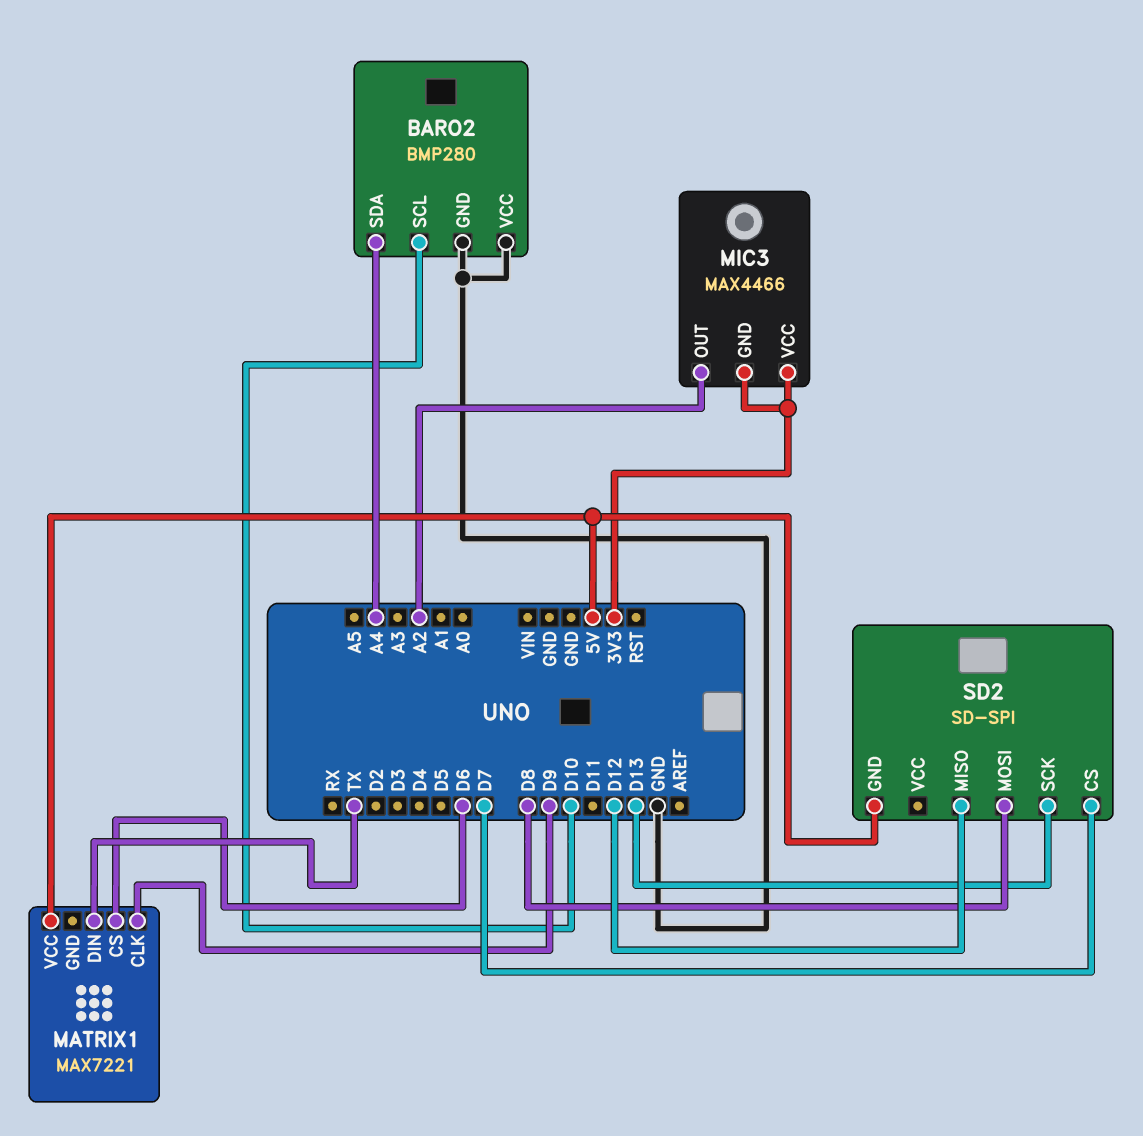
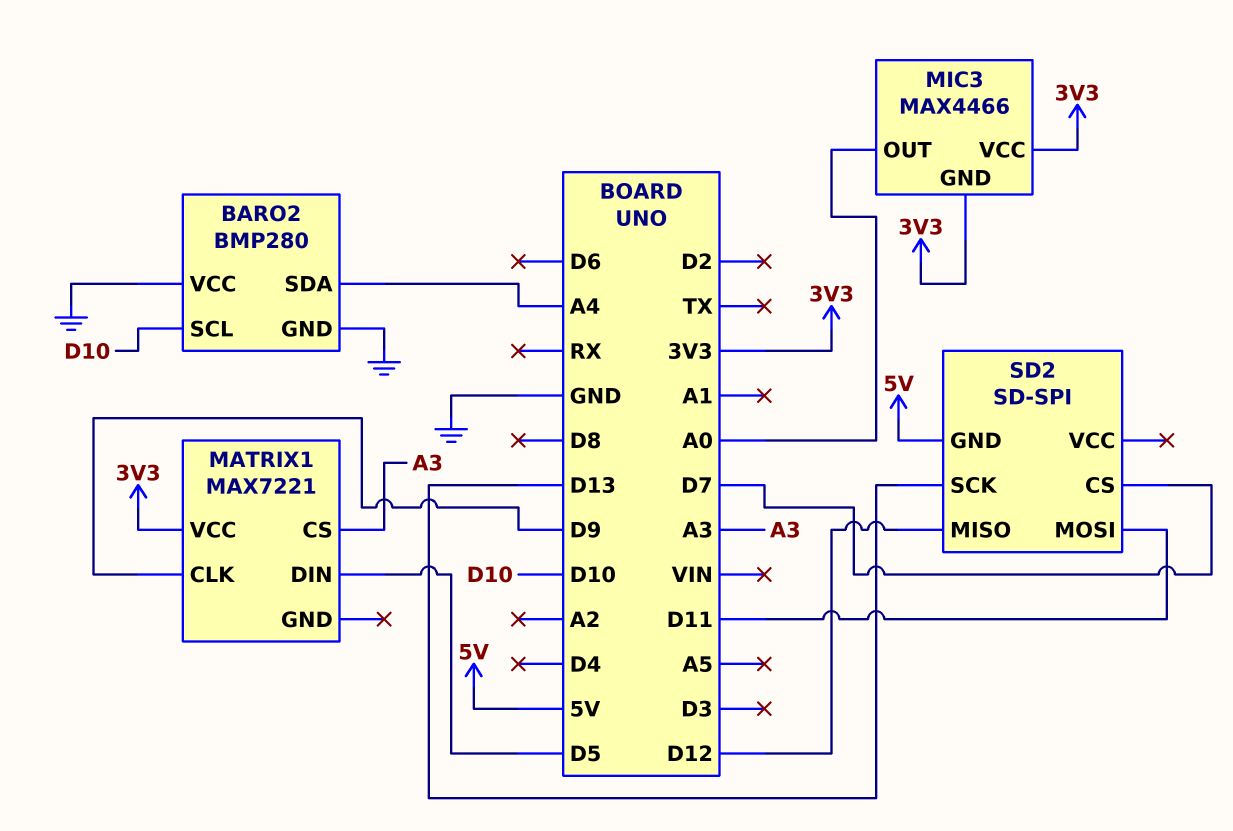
MATRIX1 pin CS: D6 -> A3
MATRIX1 pin DIN: TX -> D5
MATRIX1 pin VCC: 5V -> 3V3
MIC3 pin OUT: A2 -> A0
SD2 pin MOSI: D8 -> D11

